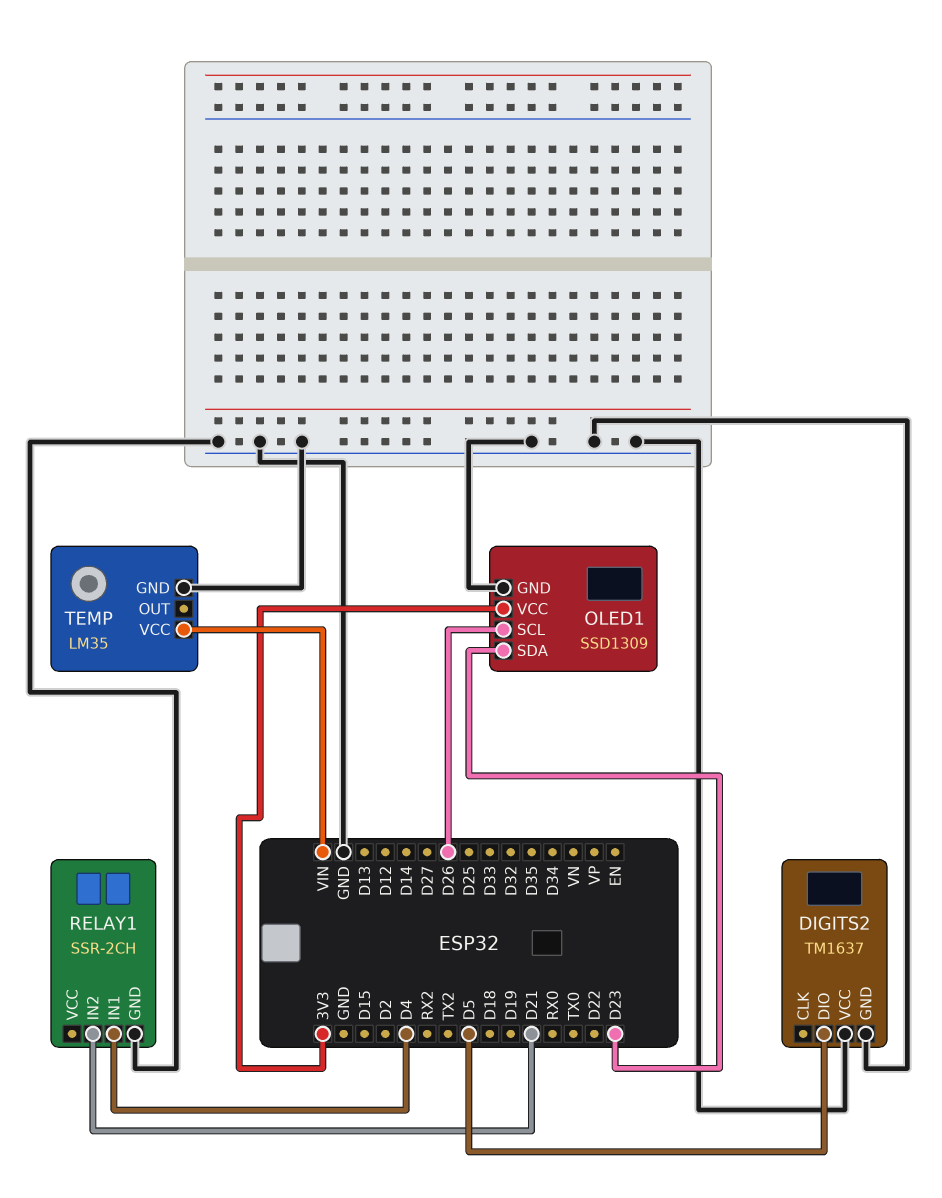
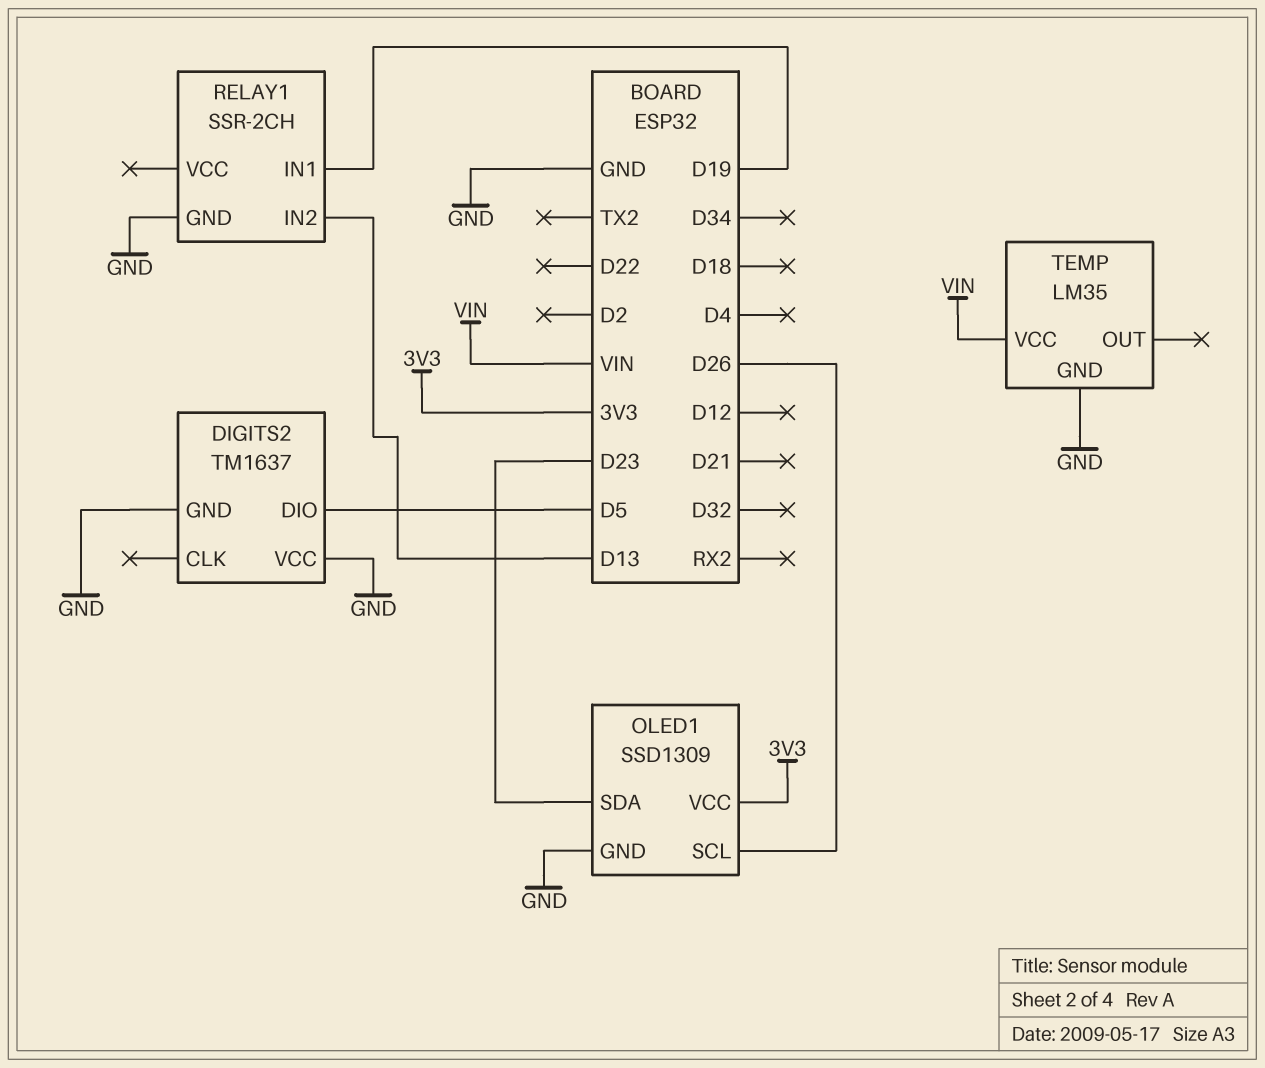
RELAY1 pin IN1: D4 -> D19
RELAY1 pin IN2: D21 -> D13

